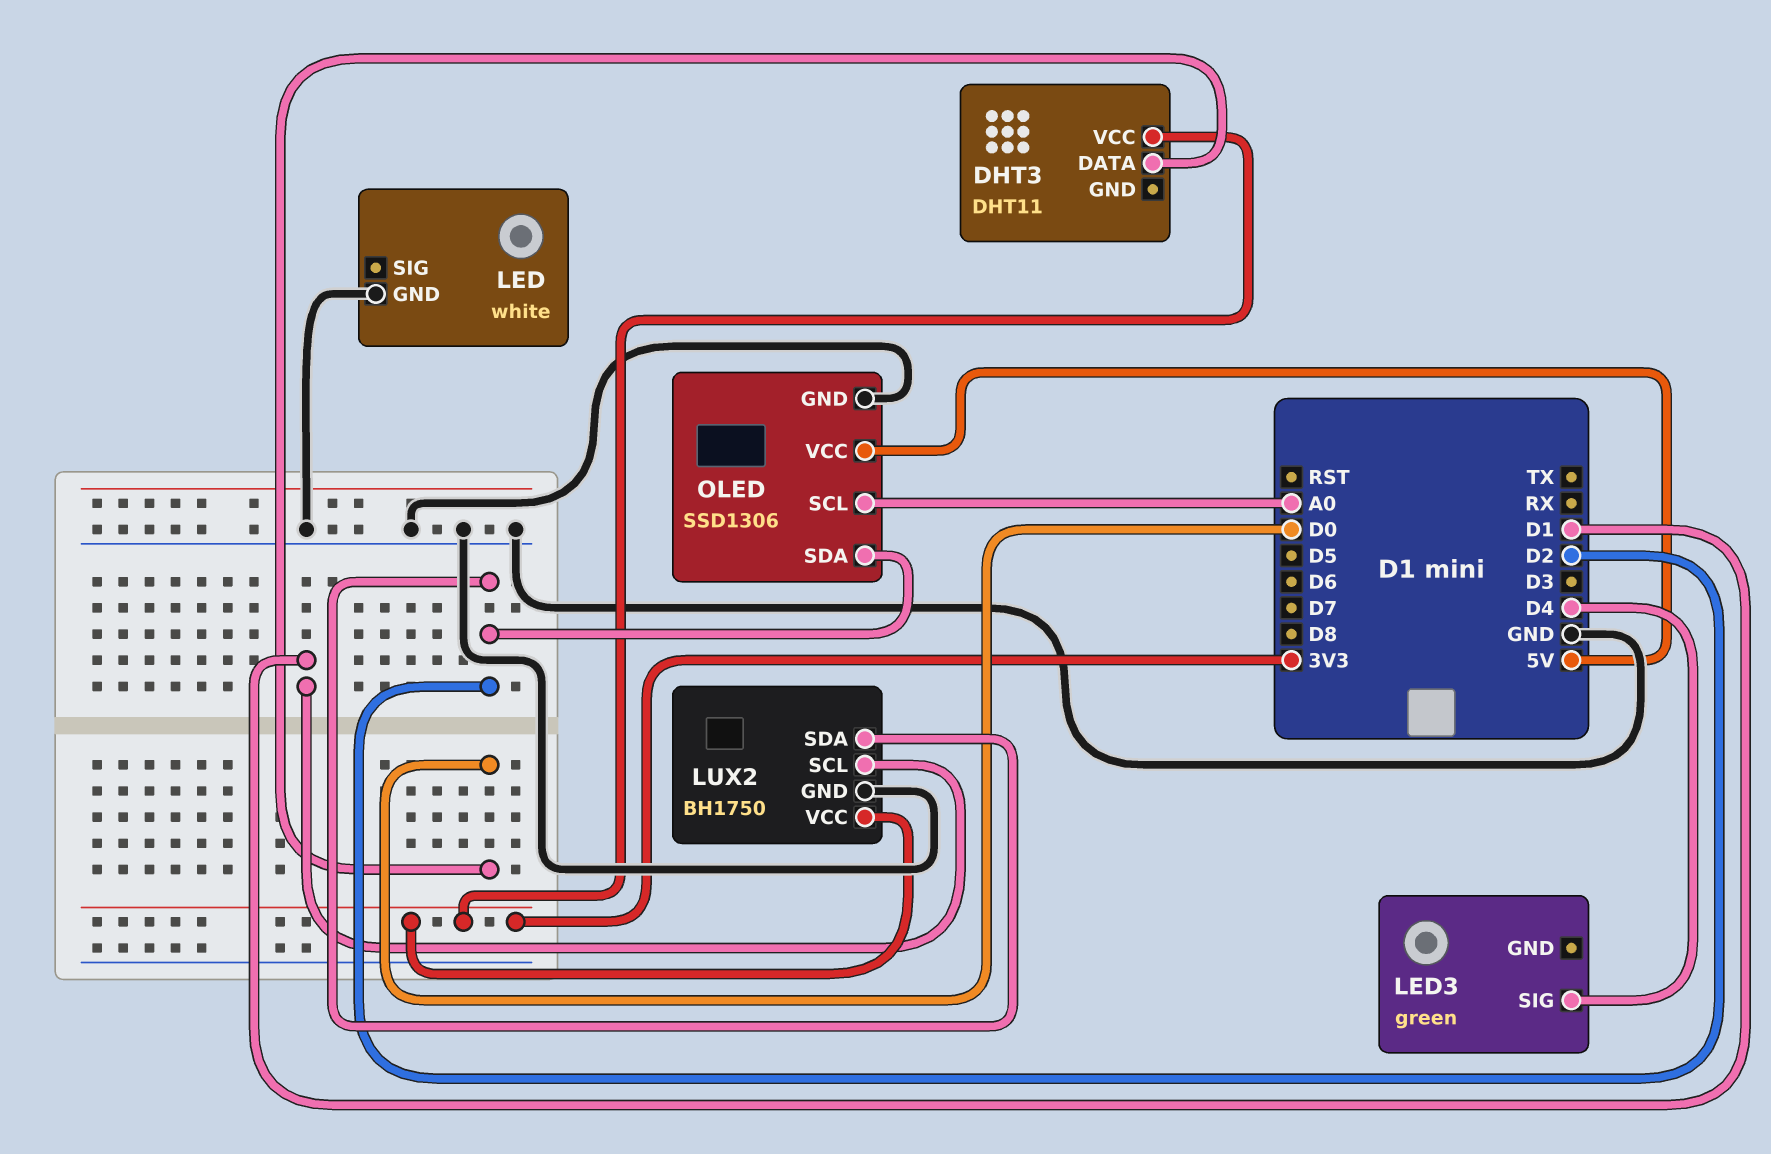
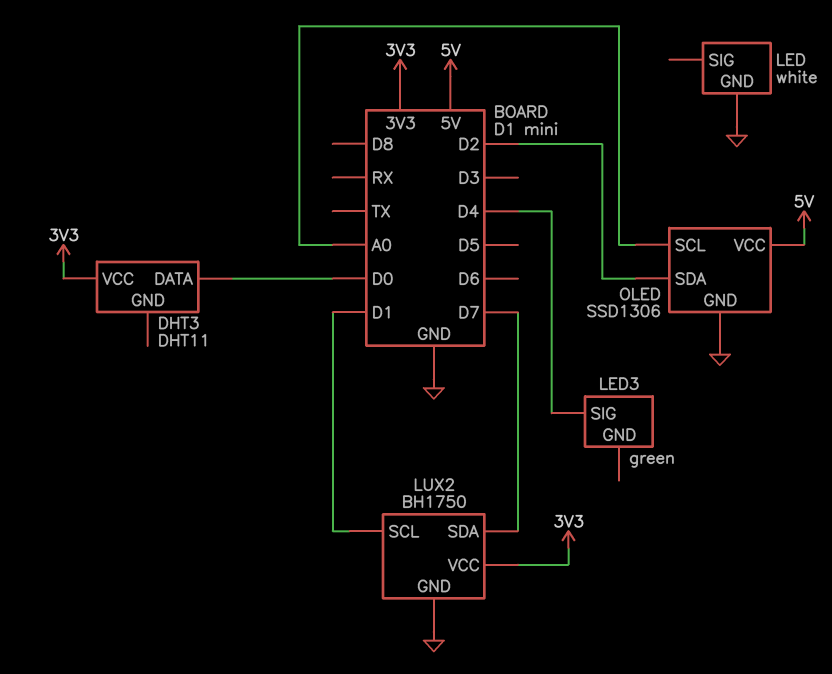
LUX2 pin SDA: D2 -> D7

